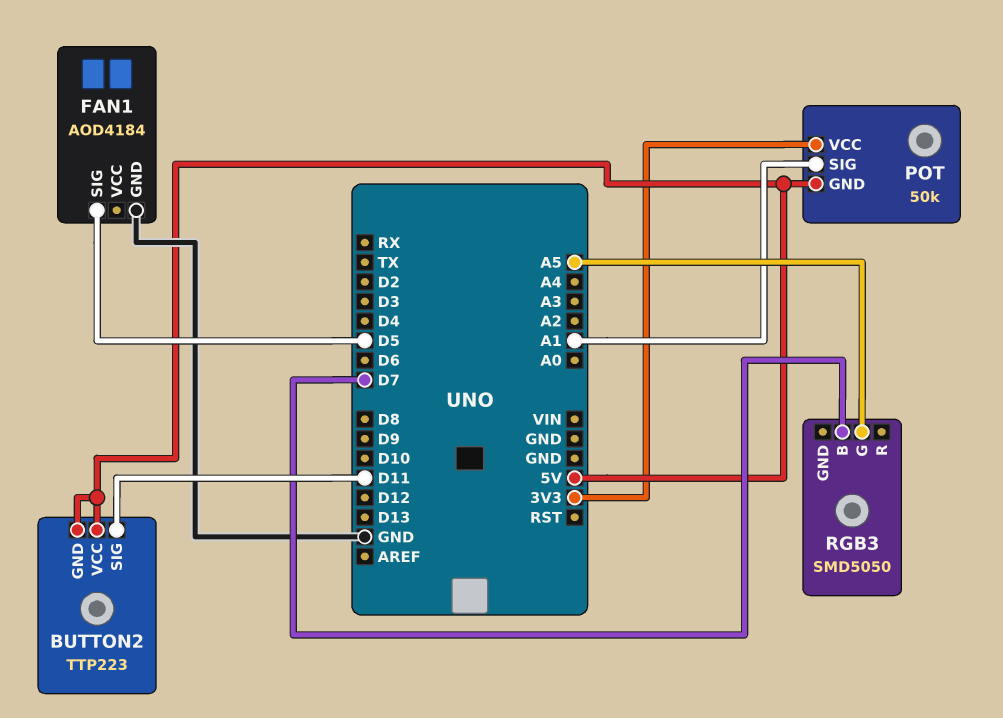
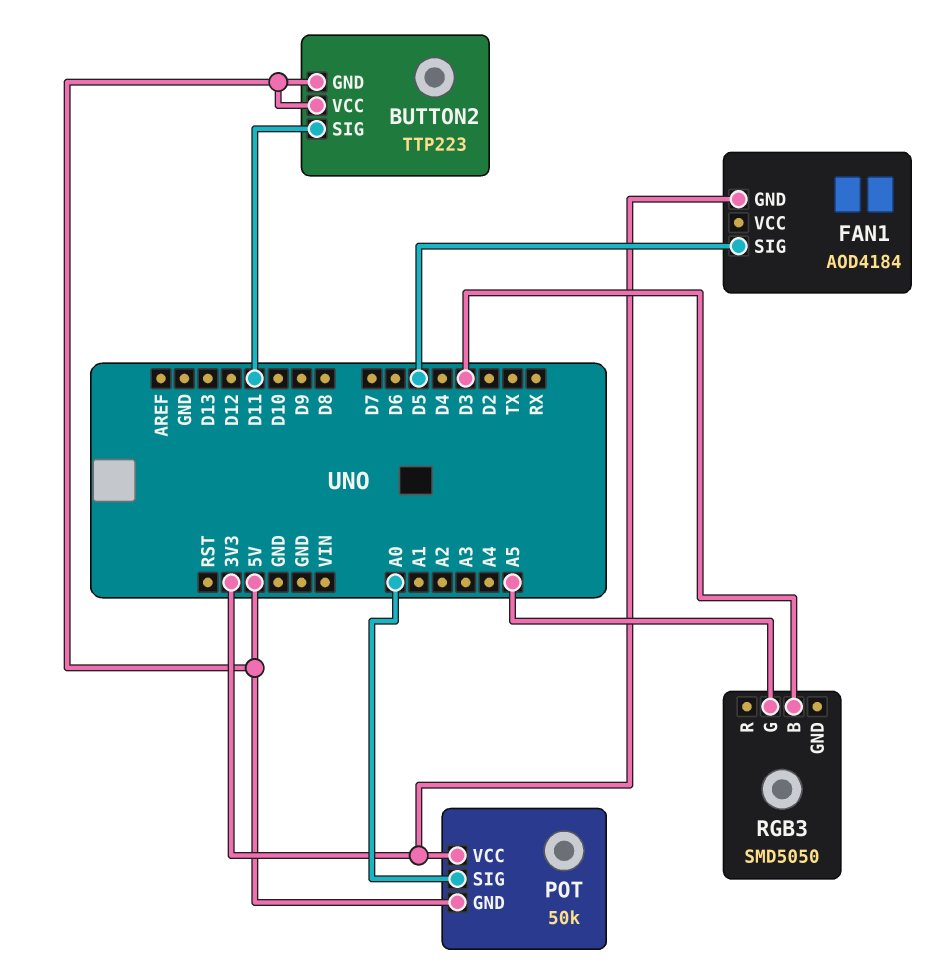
FAN1 pin GND: GND -> 3V3
POT pin SIG: A1 -> A0
RGB3 pin B: D7 -> D3

